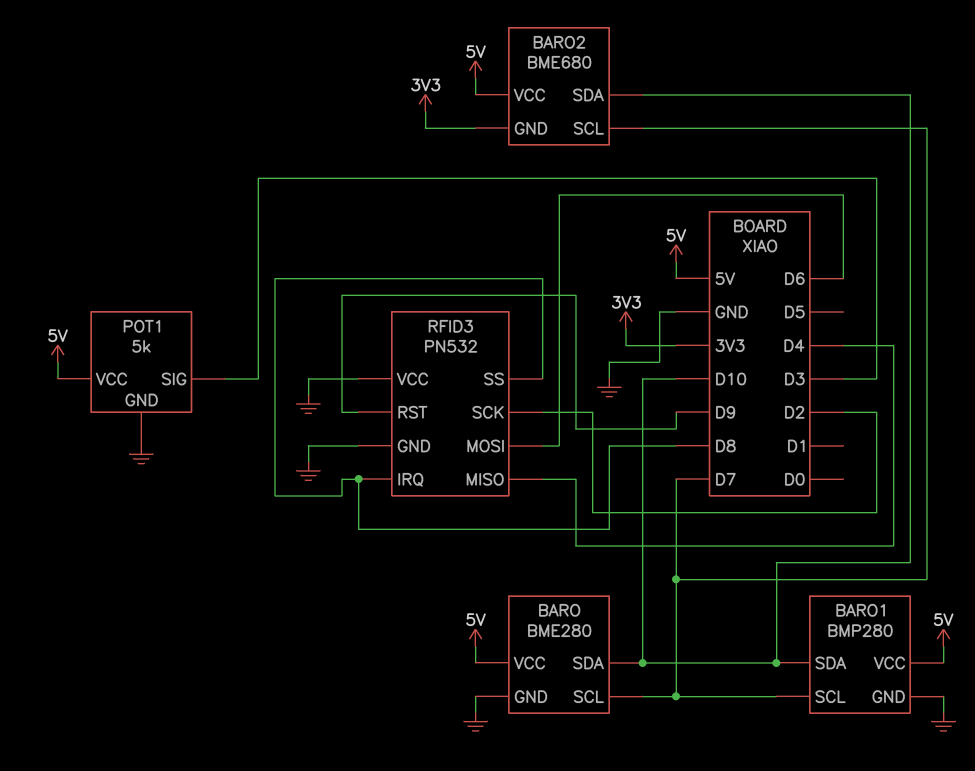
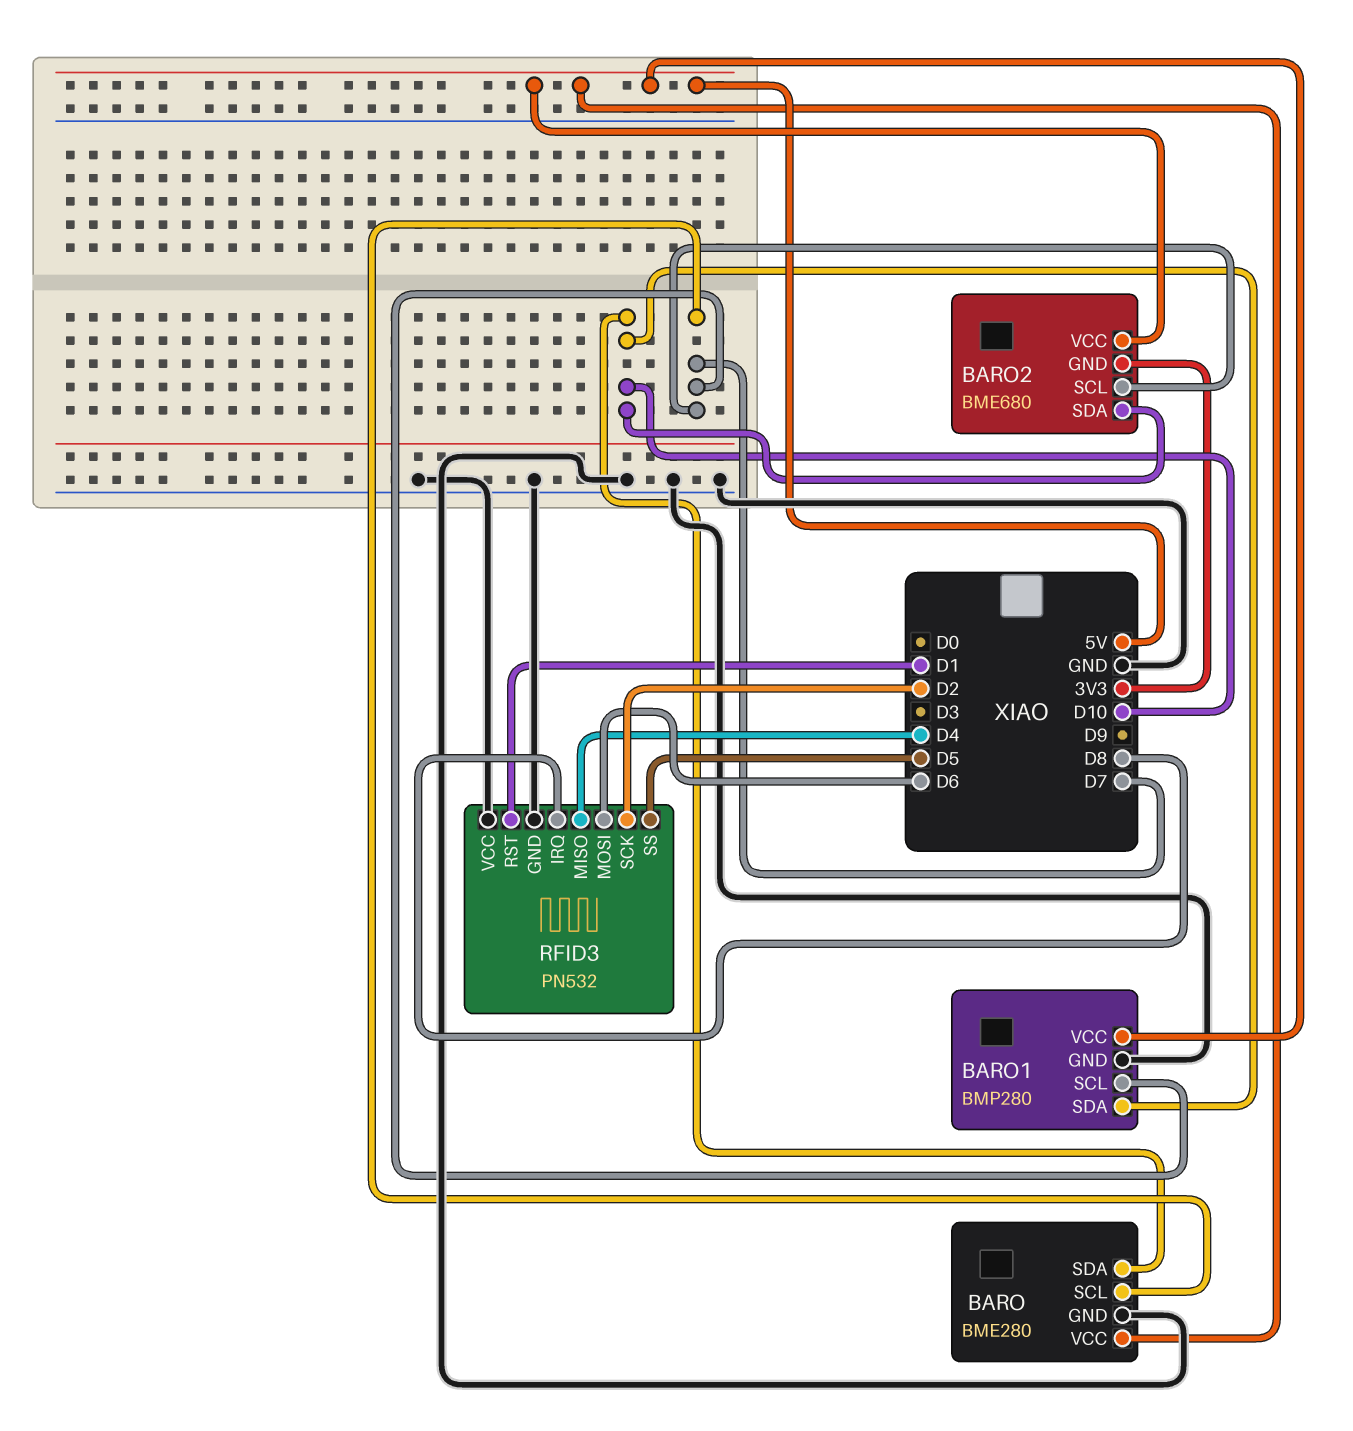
POT1: 5k -> none
POT1 pin GND: GND -> none
POT1 pin SIG: D3 -> none
POT1 pin VCC: 5V -> none
RFID3 pin RST: D9 -> D1
RFID3 pin SS: D8 -> D5

